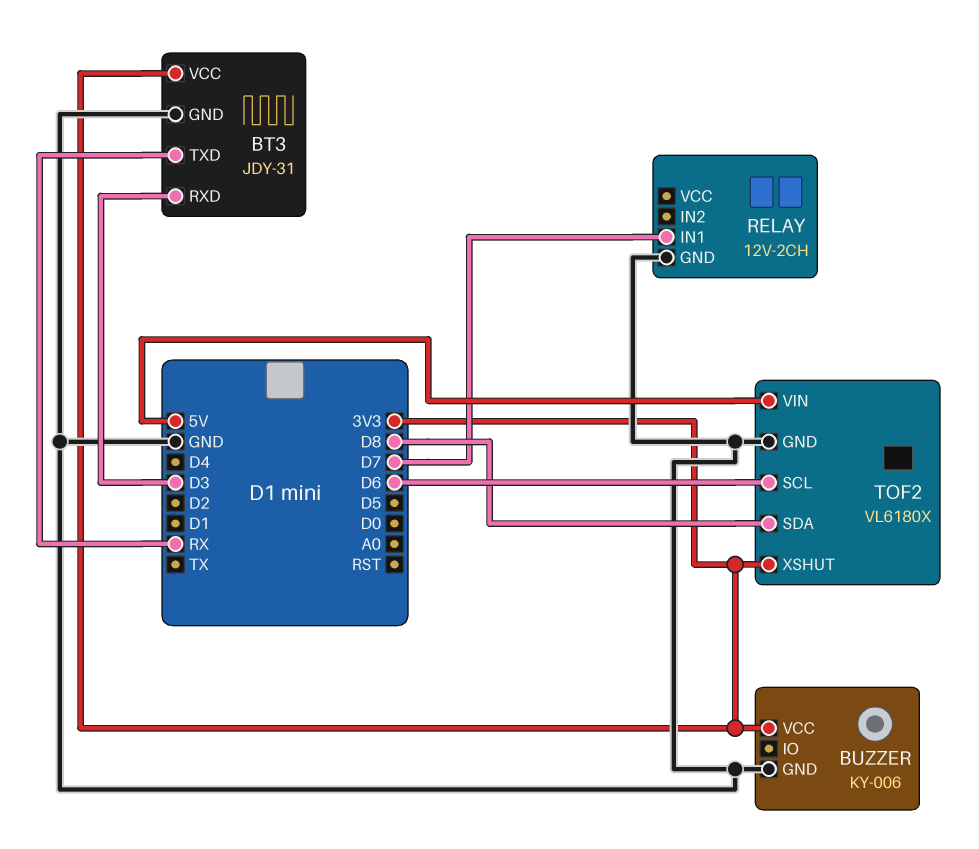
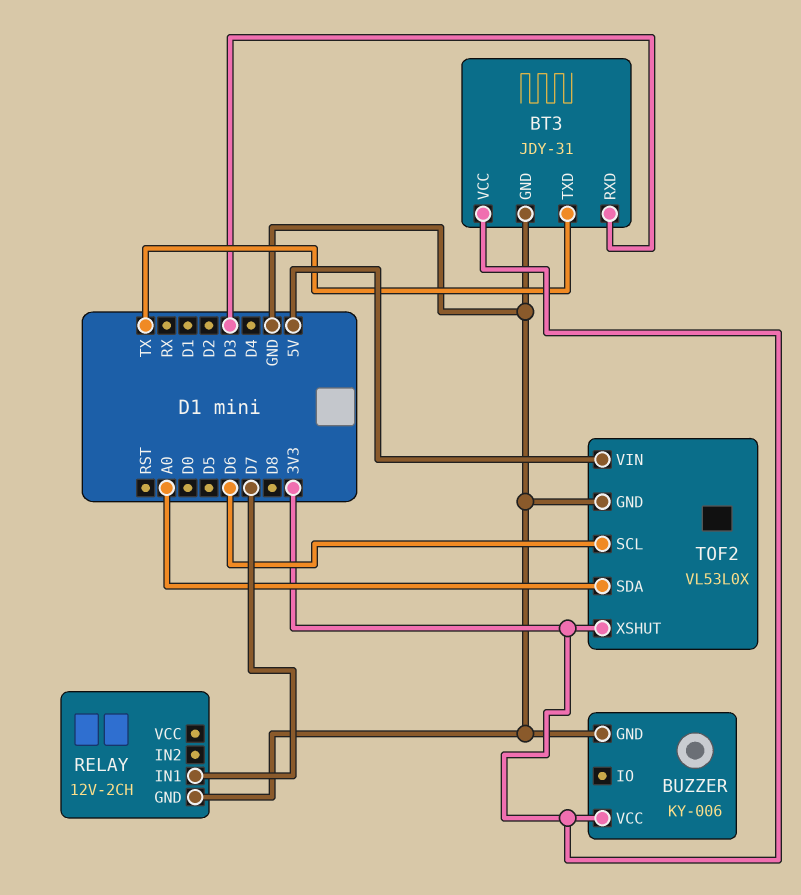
BT3 pin TXD: RX -> TX
TOF2: VL6180X -> VL53L0X
TOF2 pin SDA: D8 -> A0

